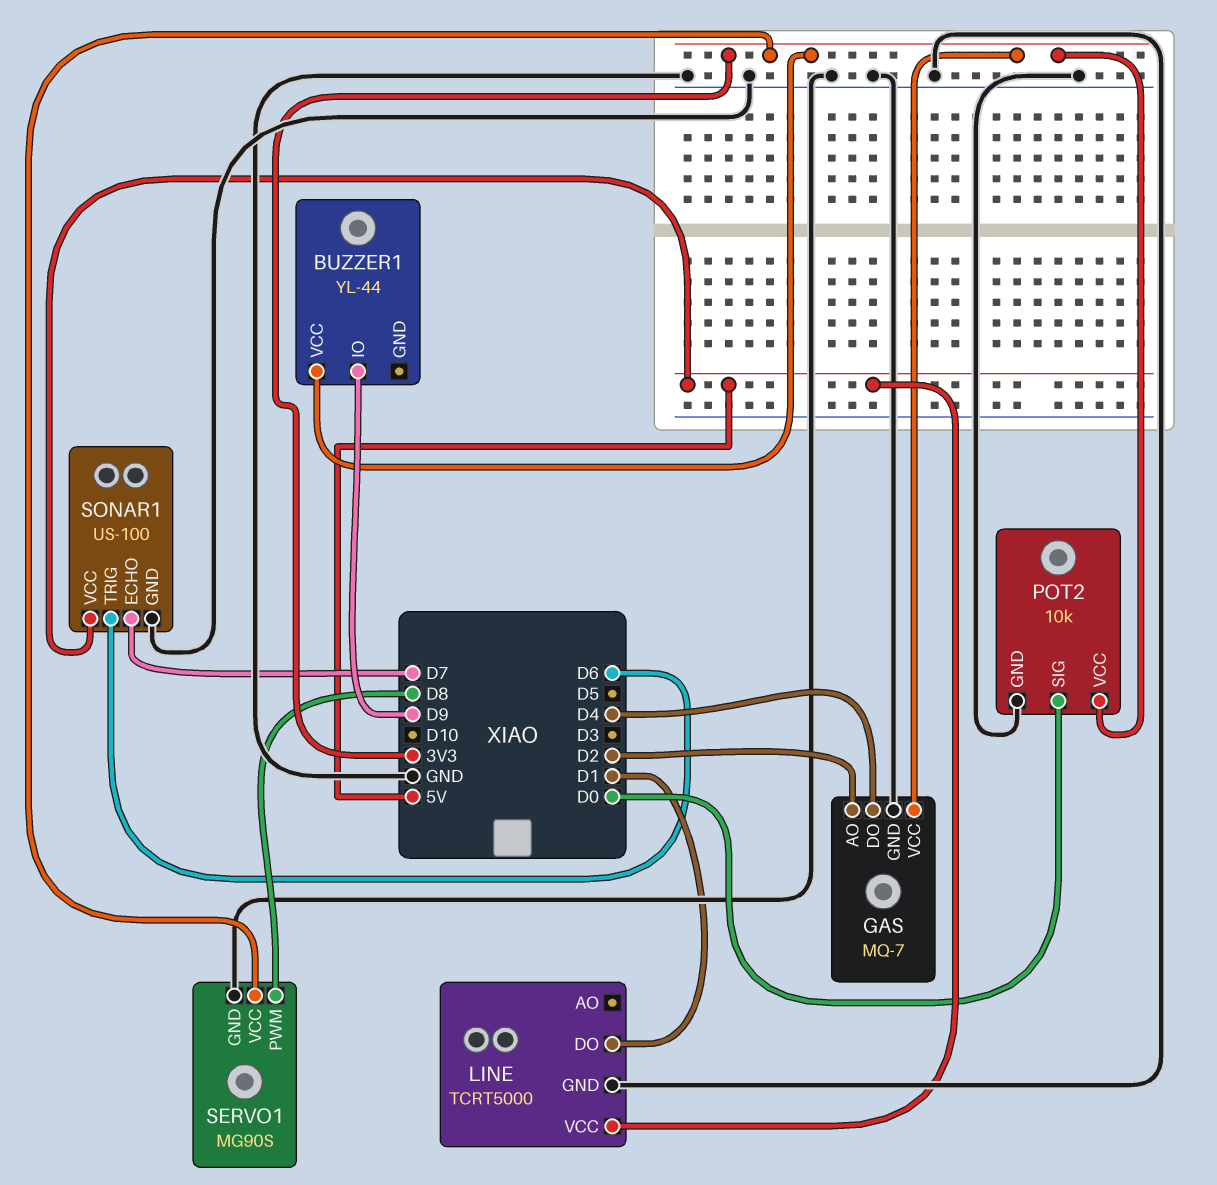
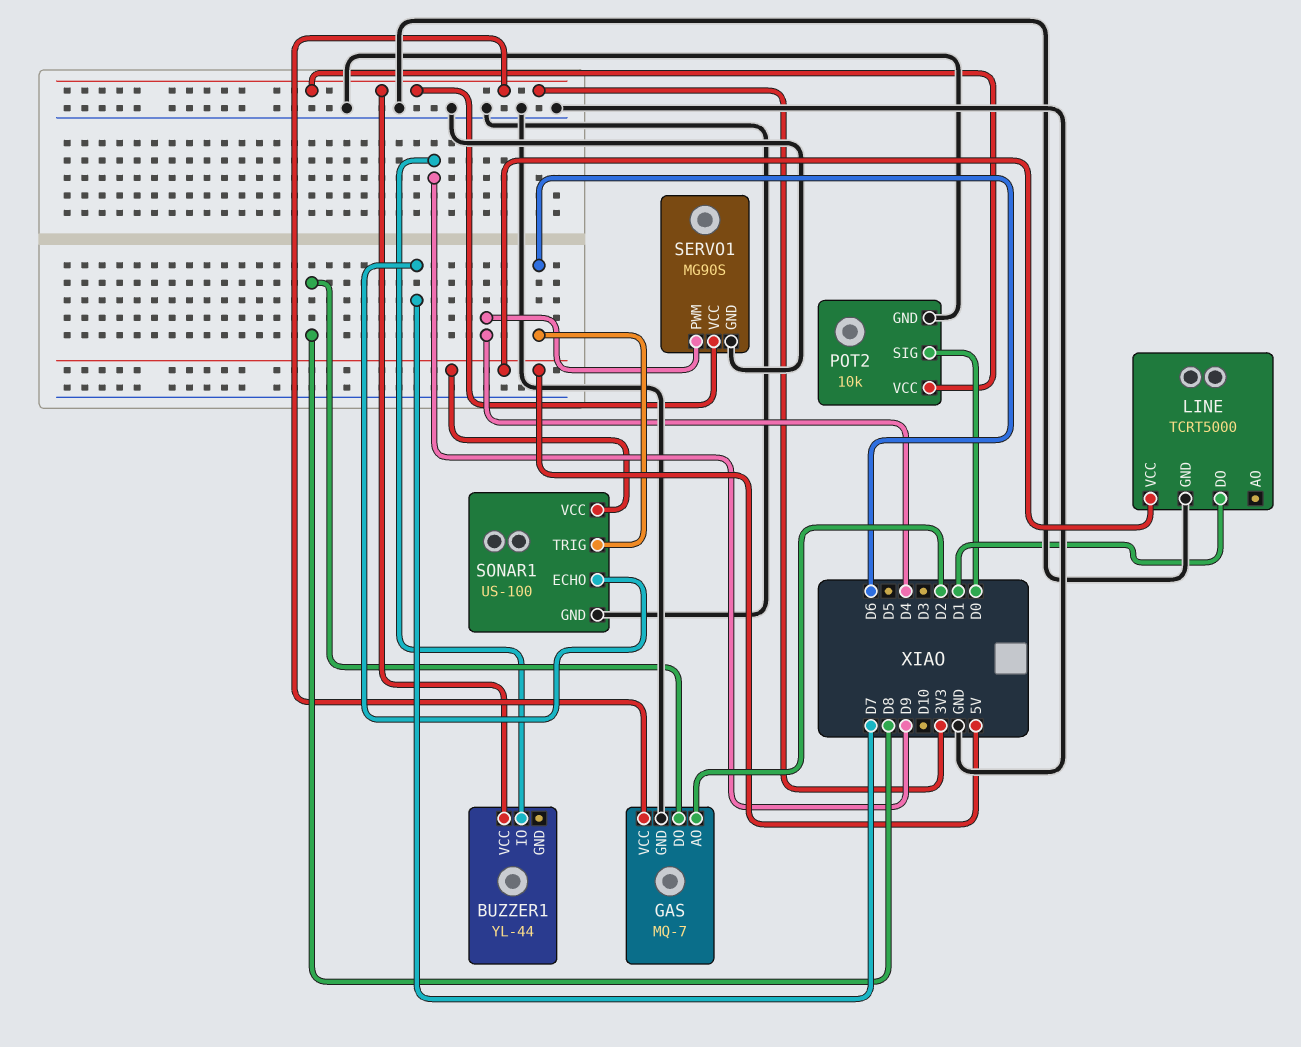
GAS pin DO: D4 -> D8
SERVO1 pin PWM: D8 -> D4

